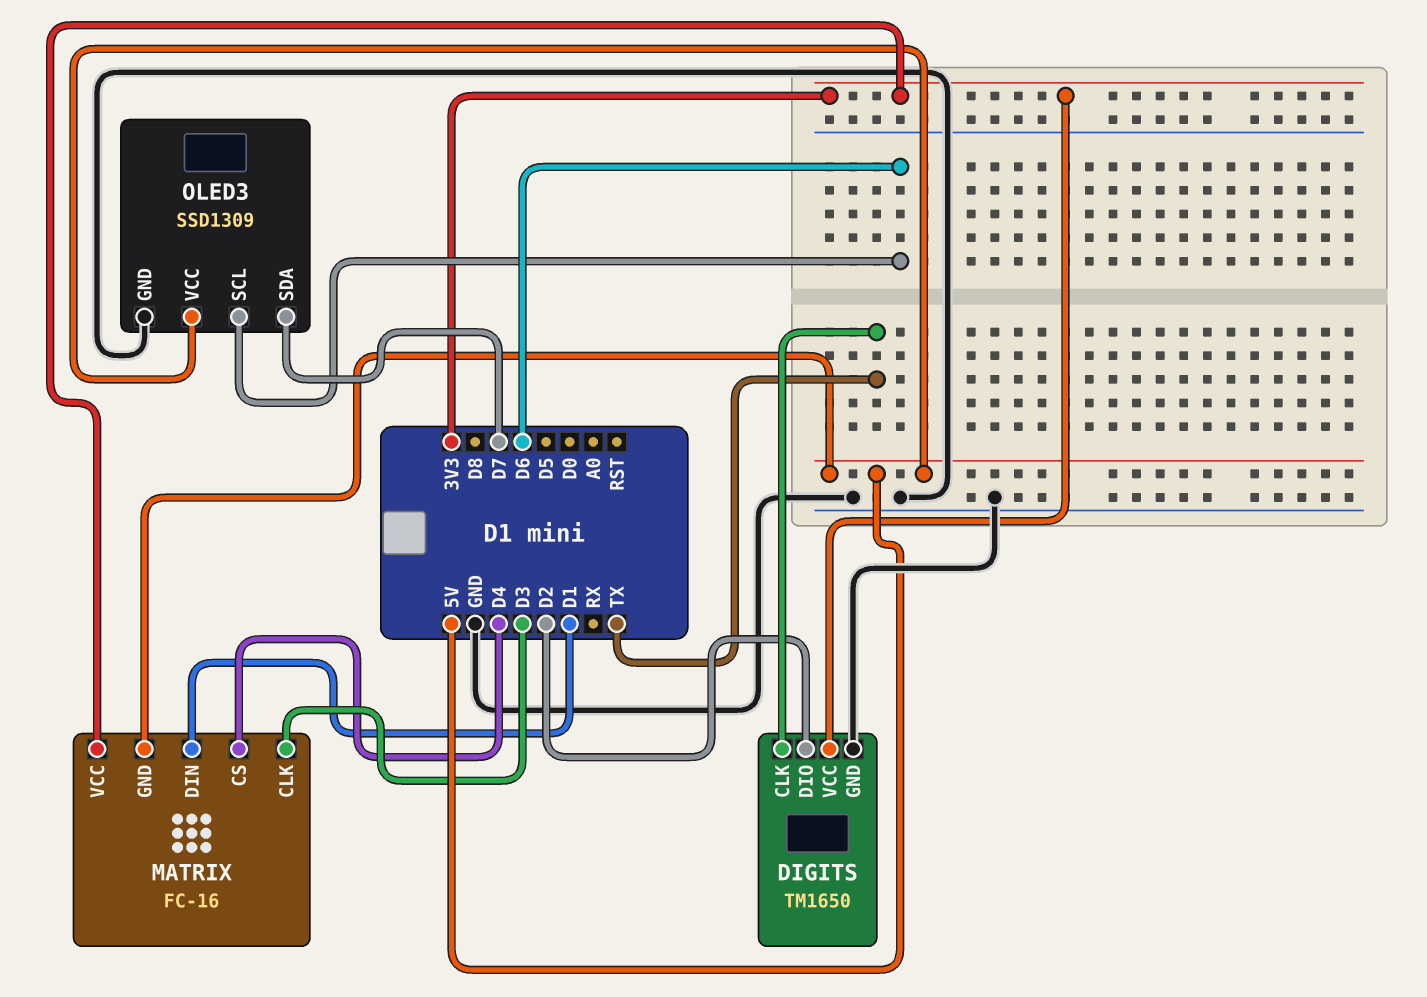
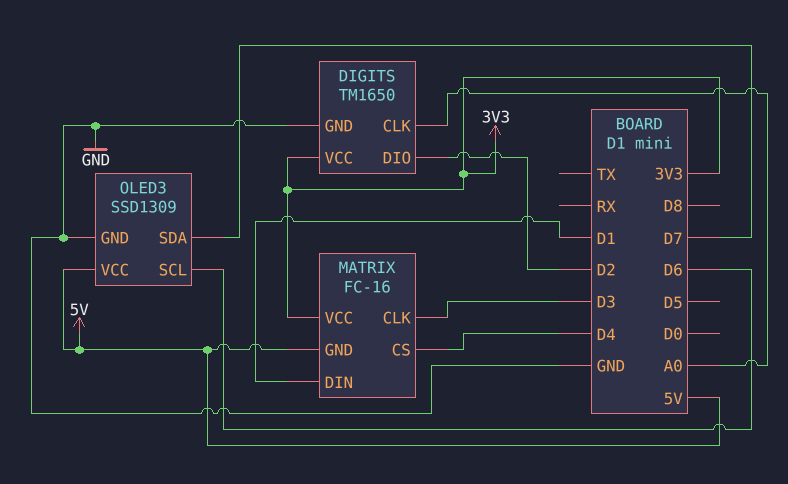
DIGITS pin CLK: TX -> A0

